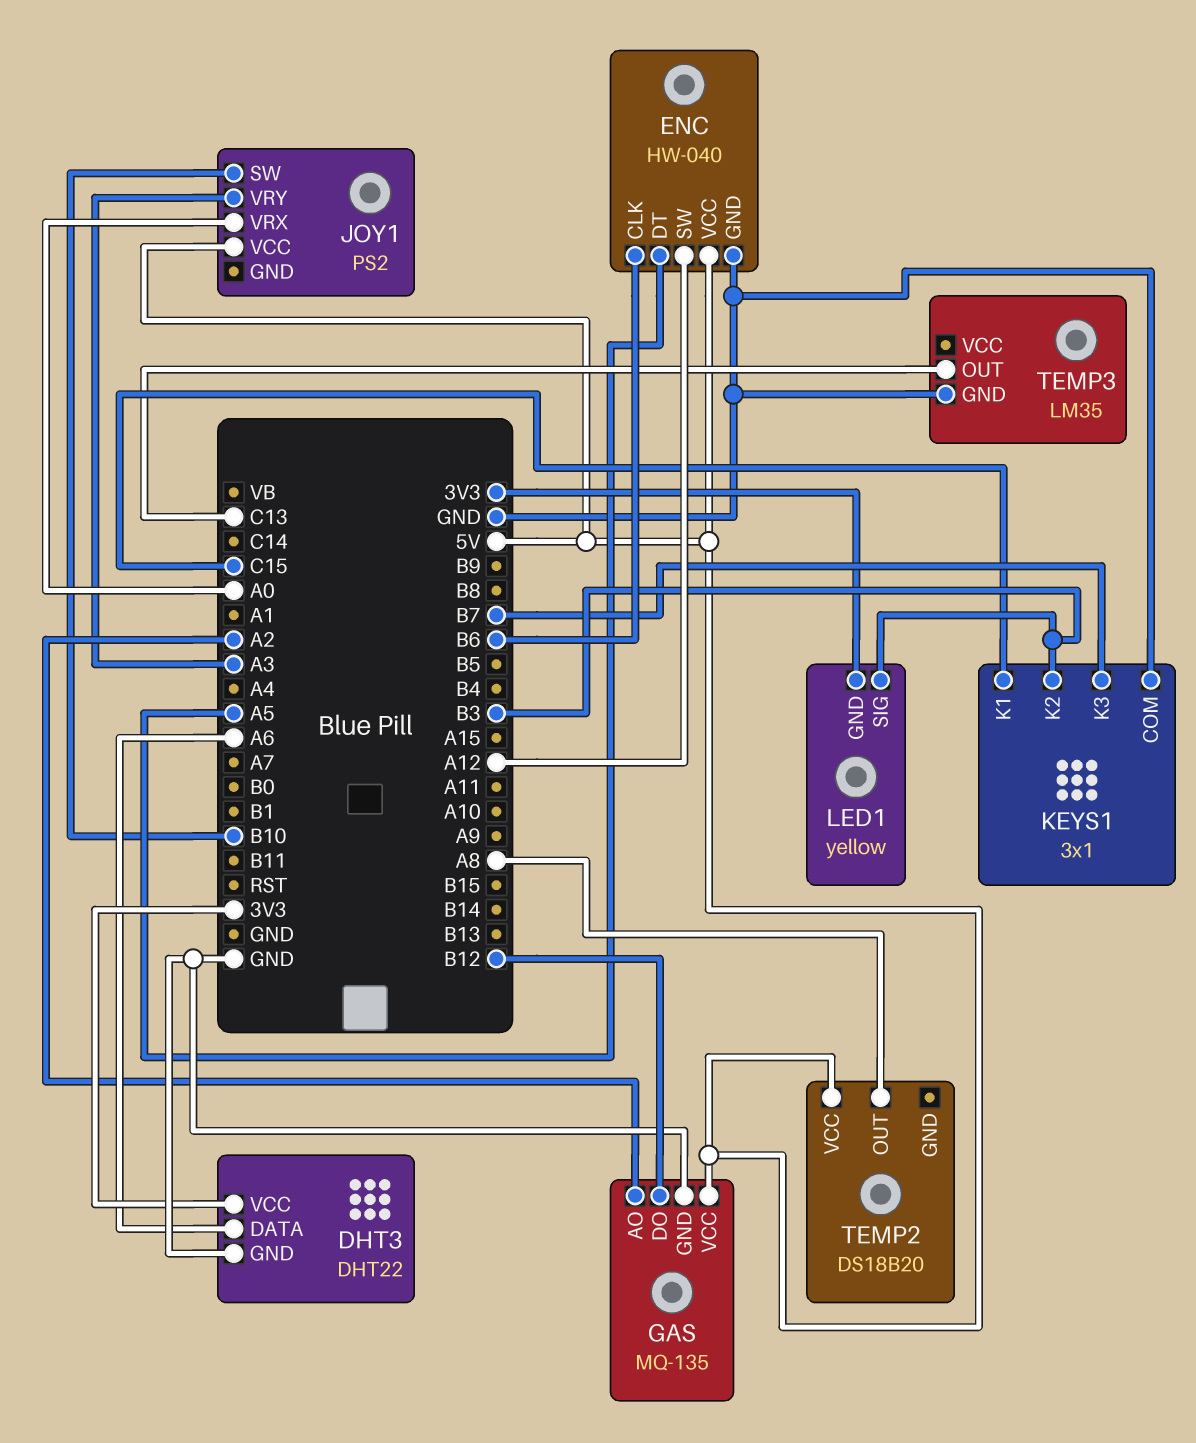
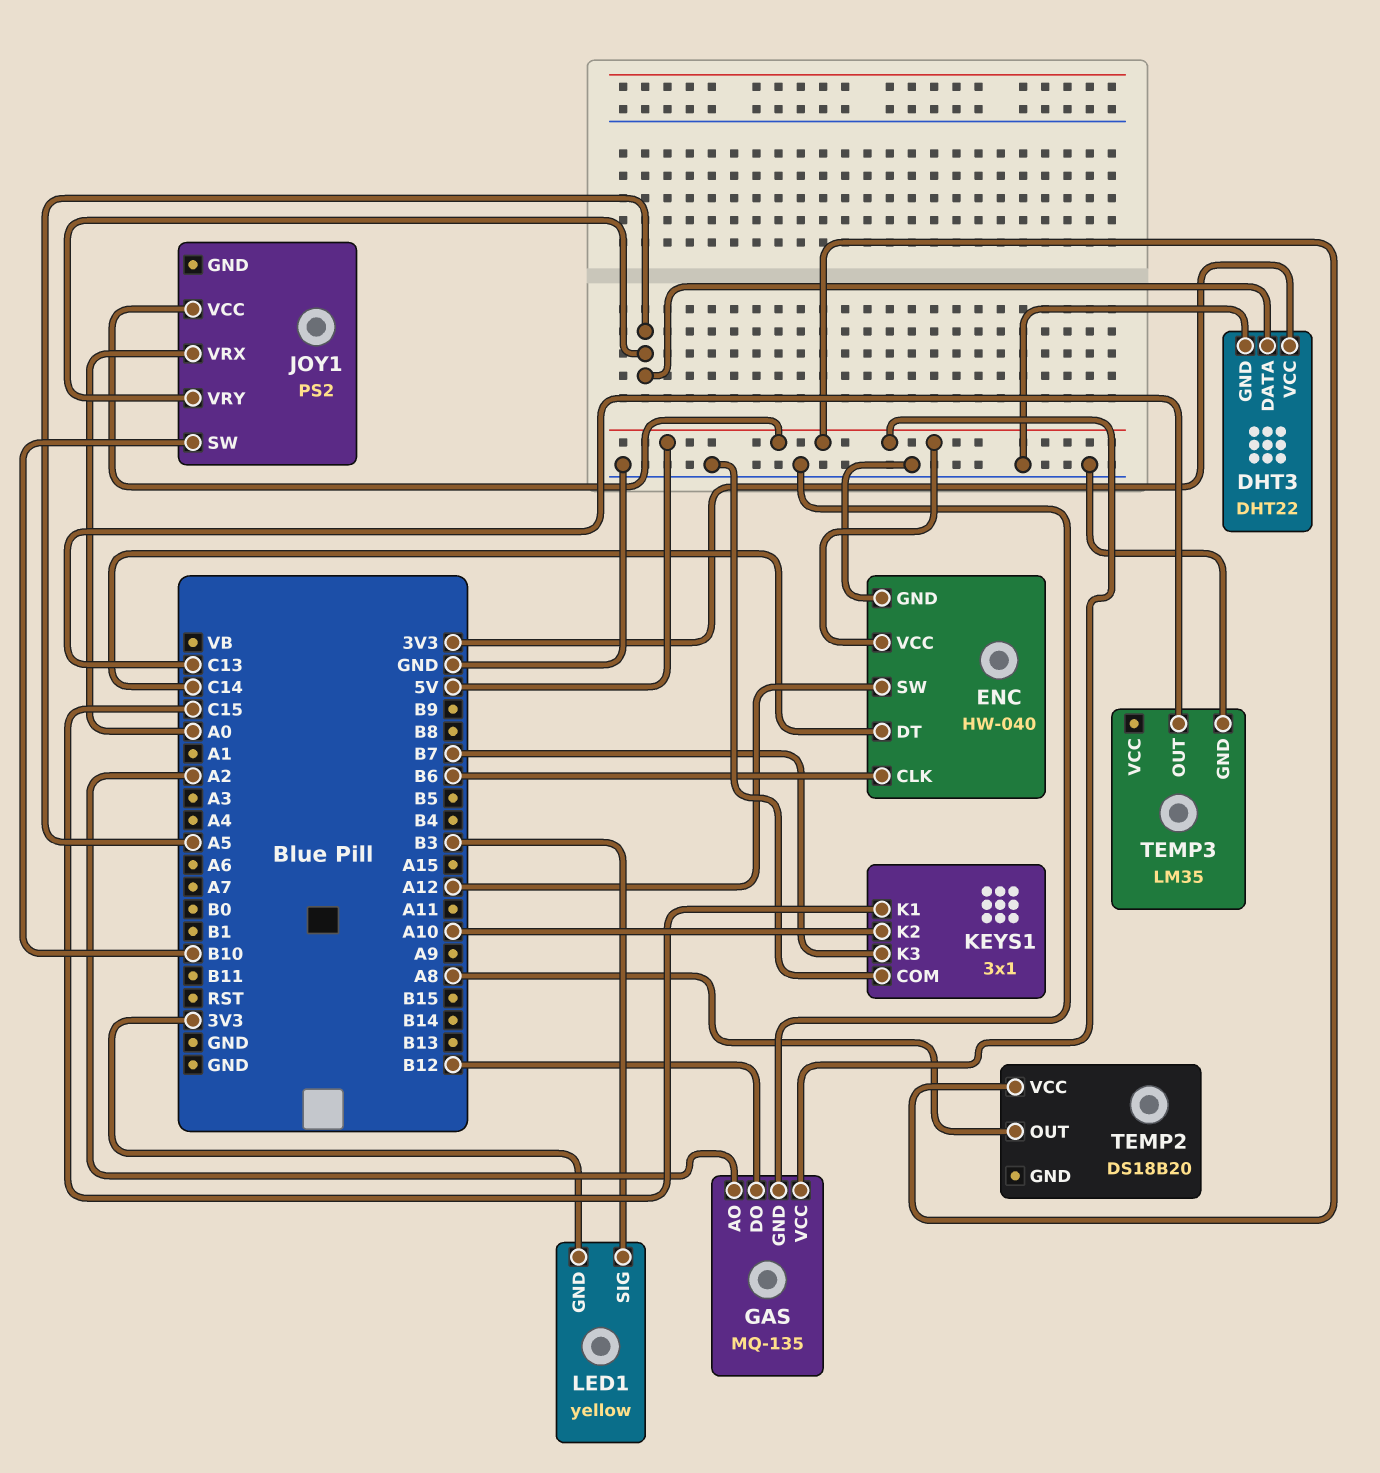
DHT3 pin DATA: A6 -> A5
ENC pin DT: A5 -> C14
JOY1 pin VRY: A3 -> A5
KEYS1 pin K2: B3 -> A10

